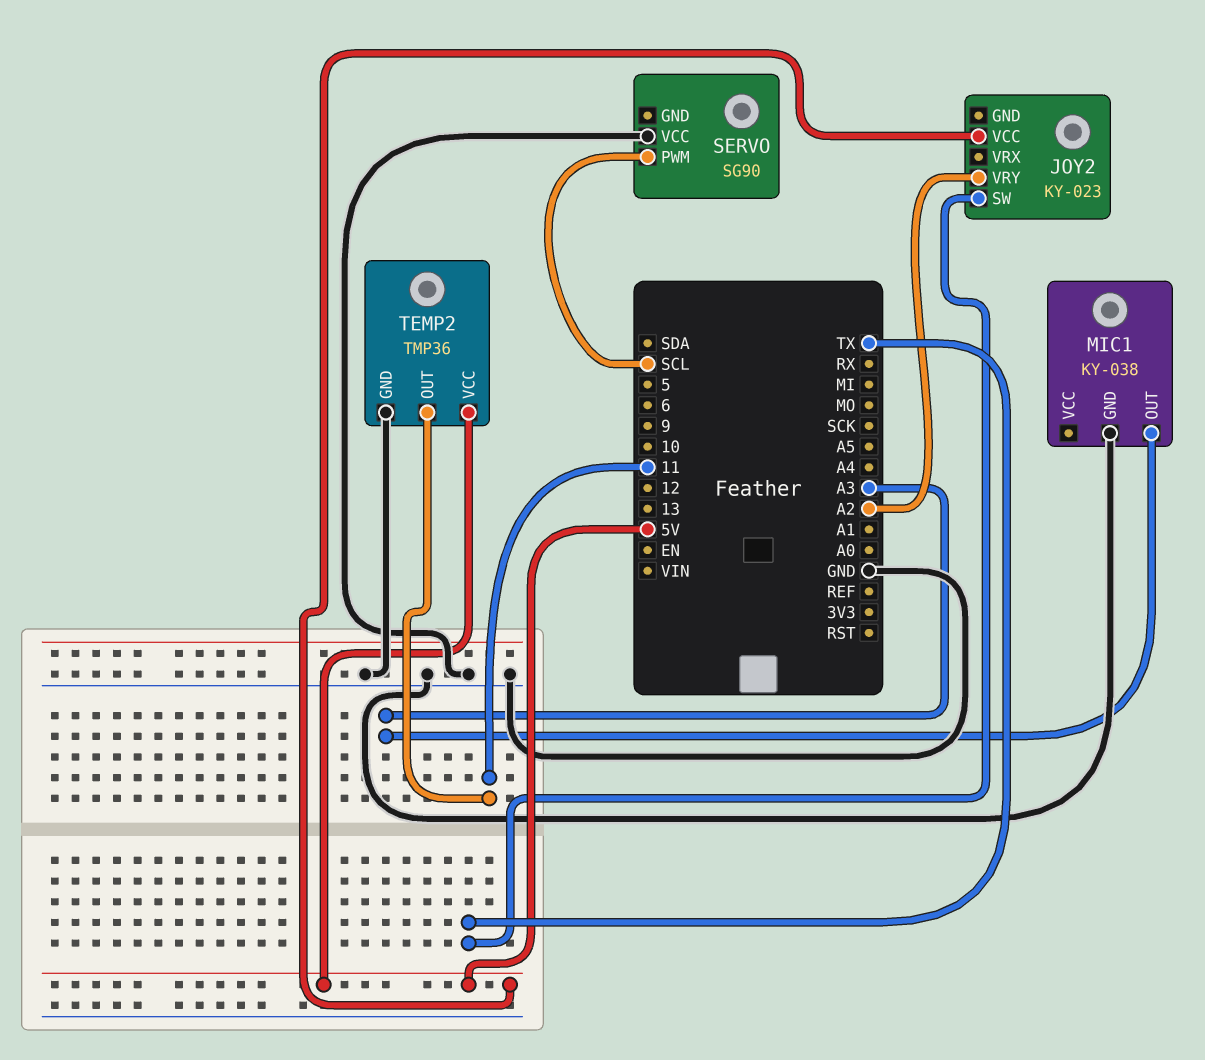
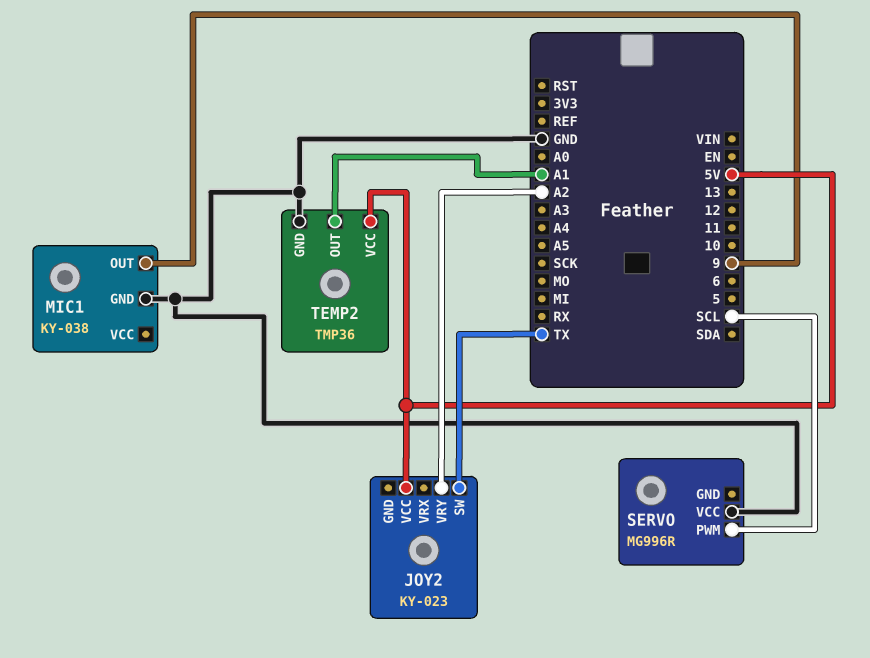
MIC1 pin OUT: A3 -> 9
SERVO: SG90 -> MG996R
TEMP2 pin OUT: 11 -> A1

